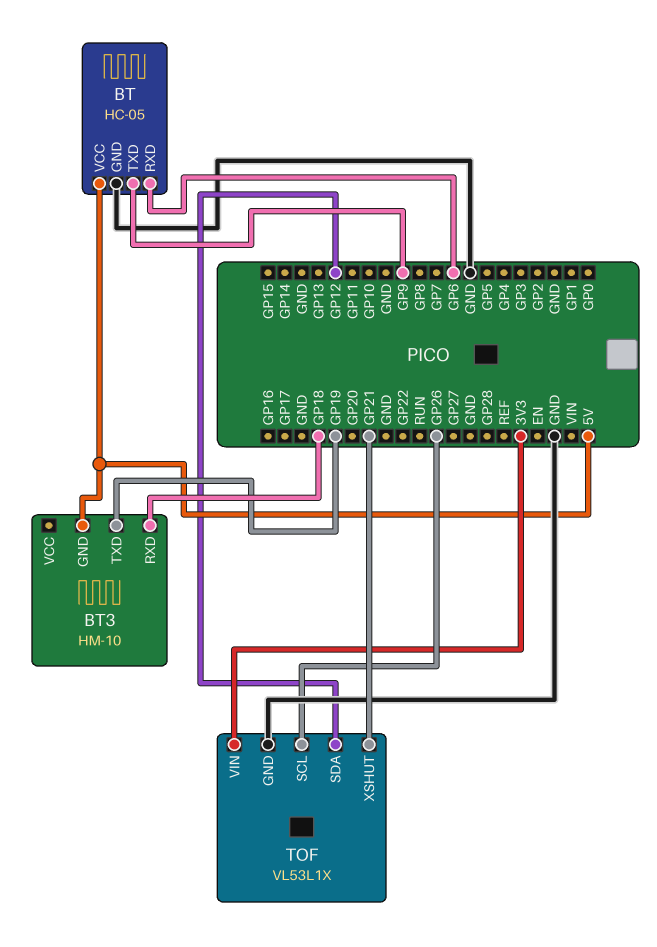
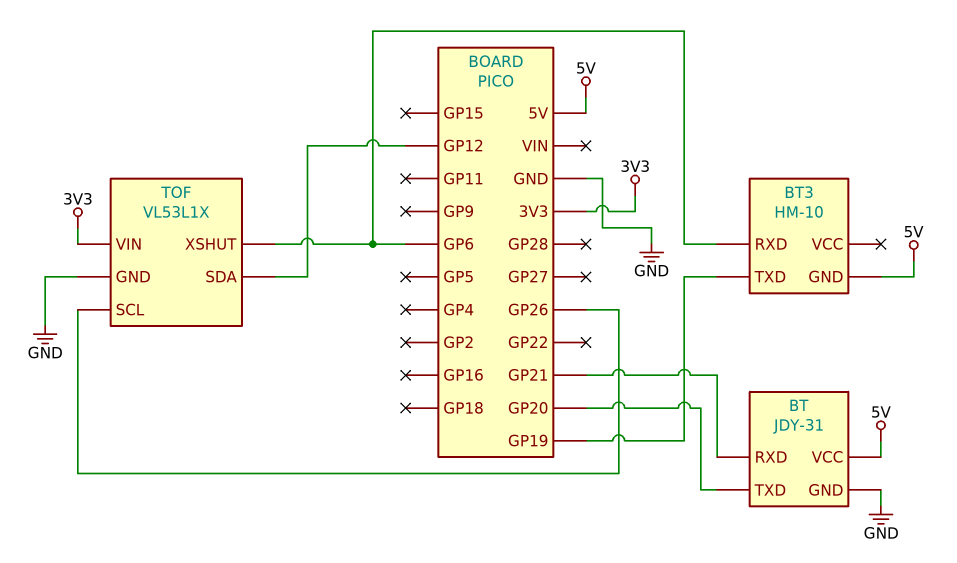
BT: HC-05 -> JDY-31
BT pin RXD: GP6 -> GP21
BT pin TXD: GP9 -> GP20
BT3 pin RXD: GP18 -> GP6
TOF pin XSHUT: GP21 -> GP6

